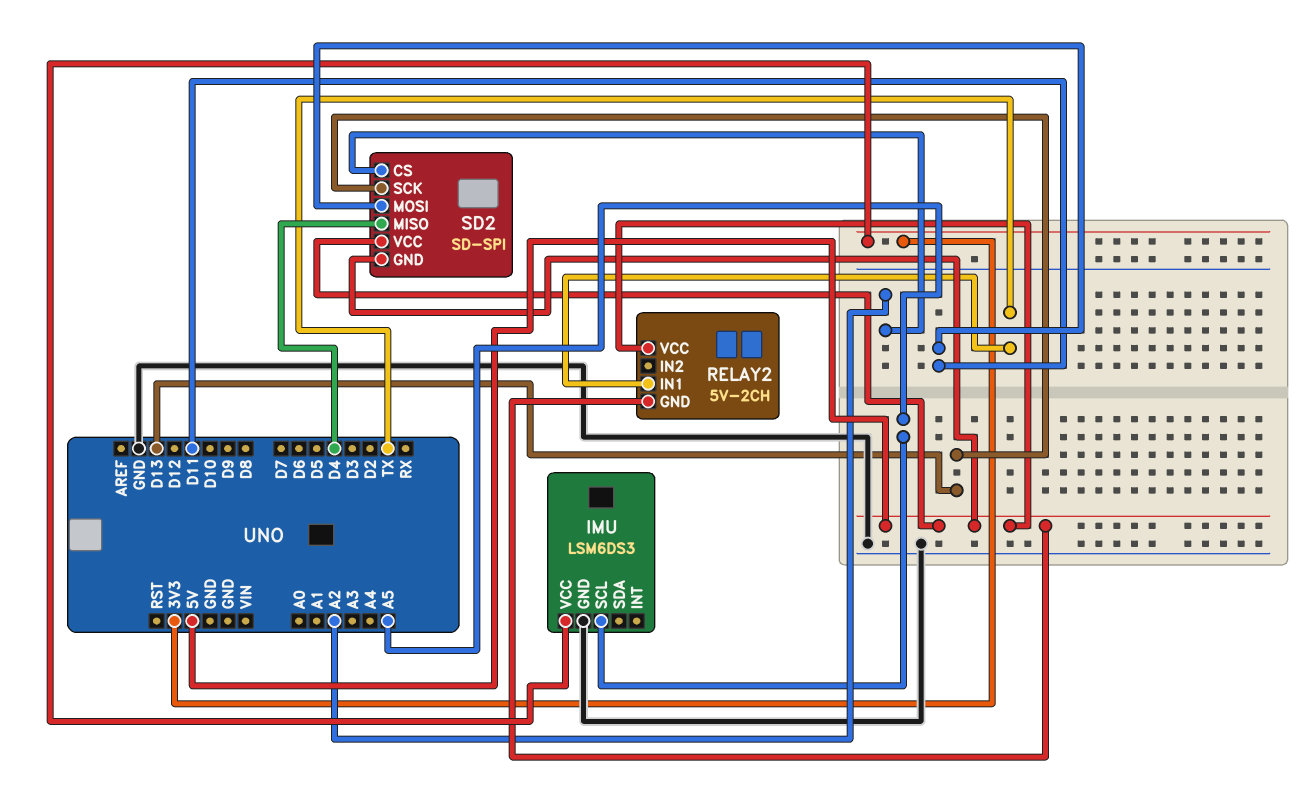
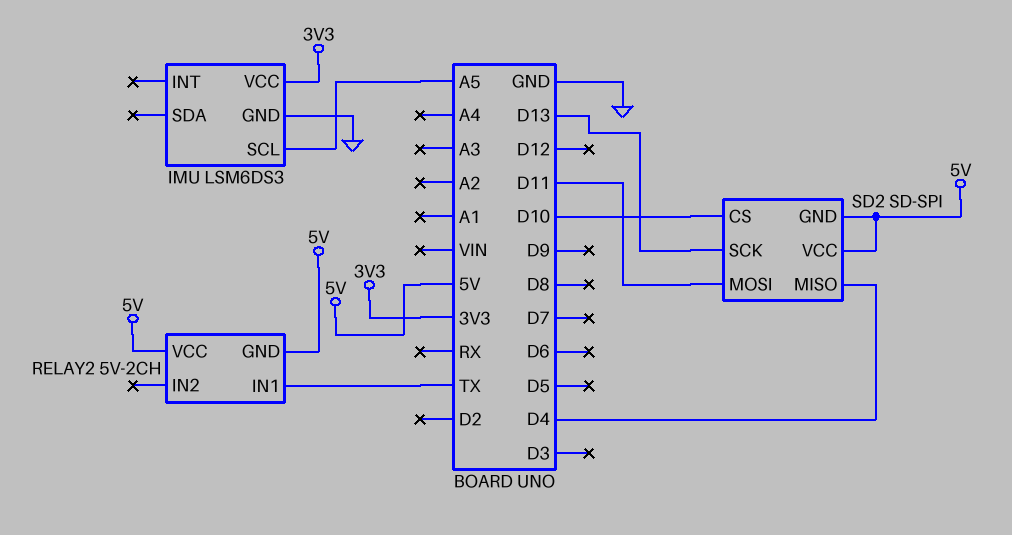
SD2 pin CS: A2 -> D10

